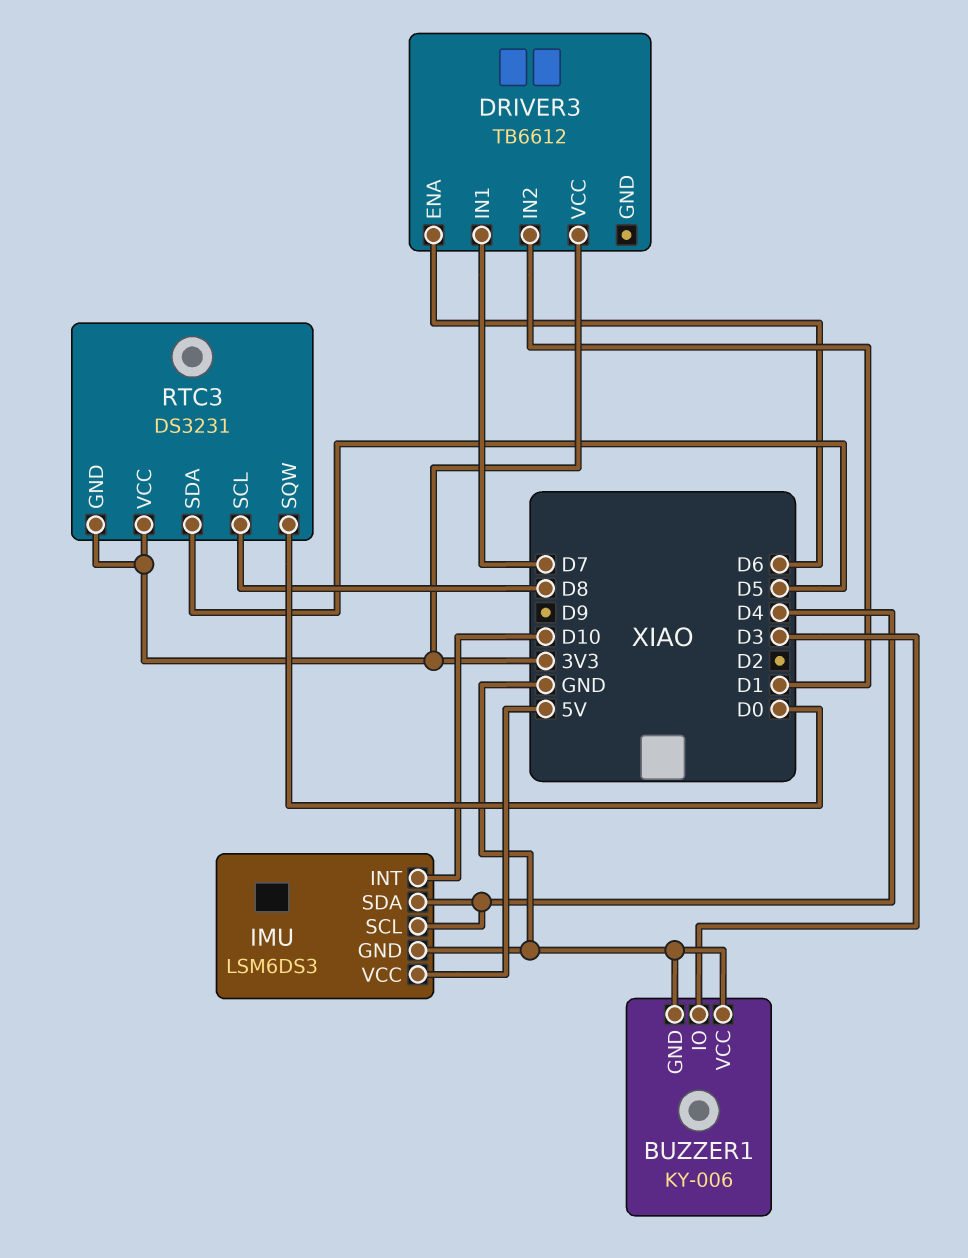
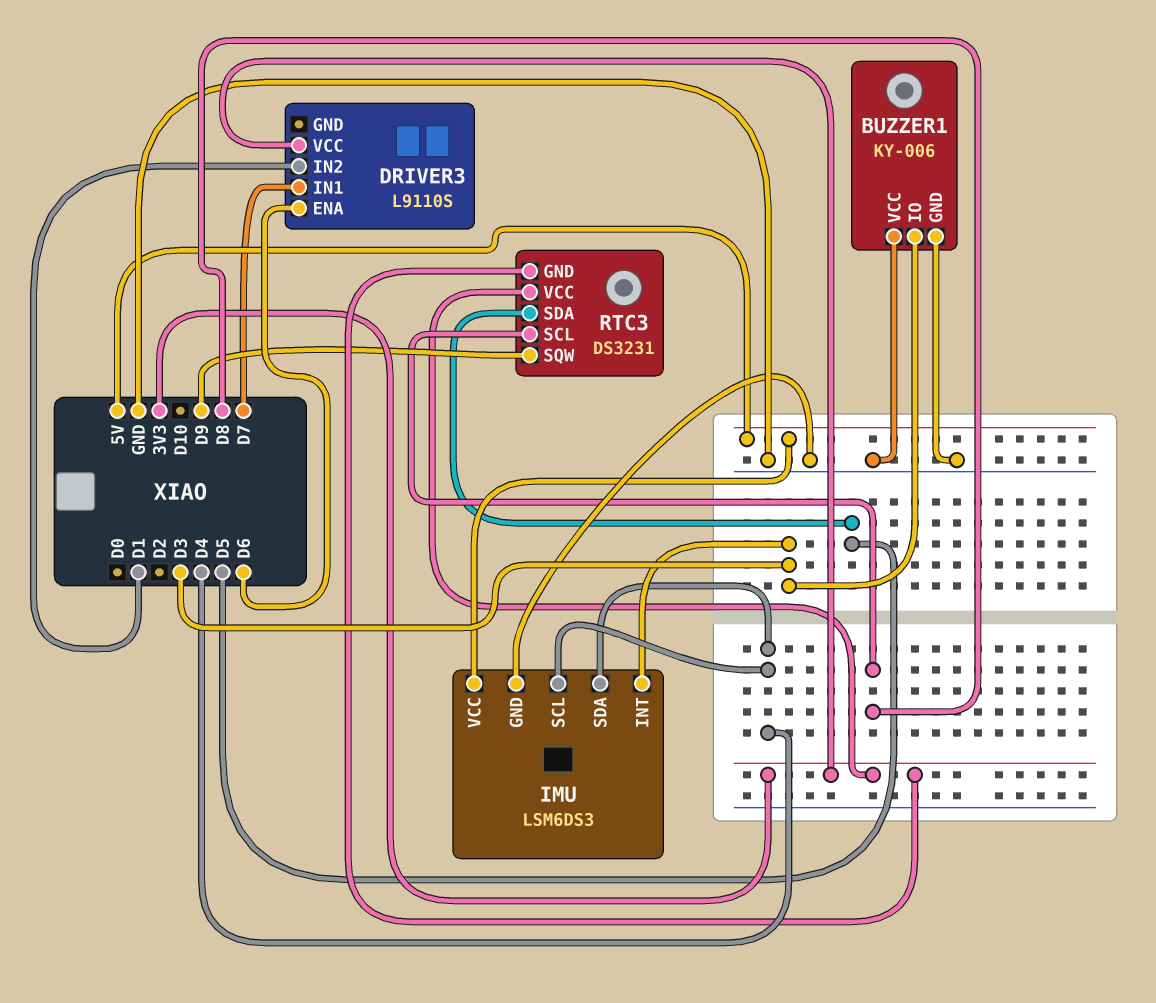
DRIVER3: TB6612 -> L9110S
IMU pin INT: D10 -> D3
RTC3 pin SQW: D0 -> D9

